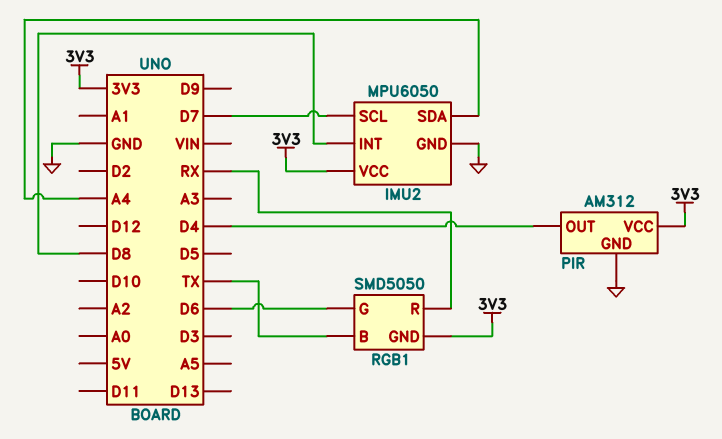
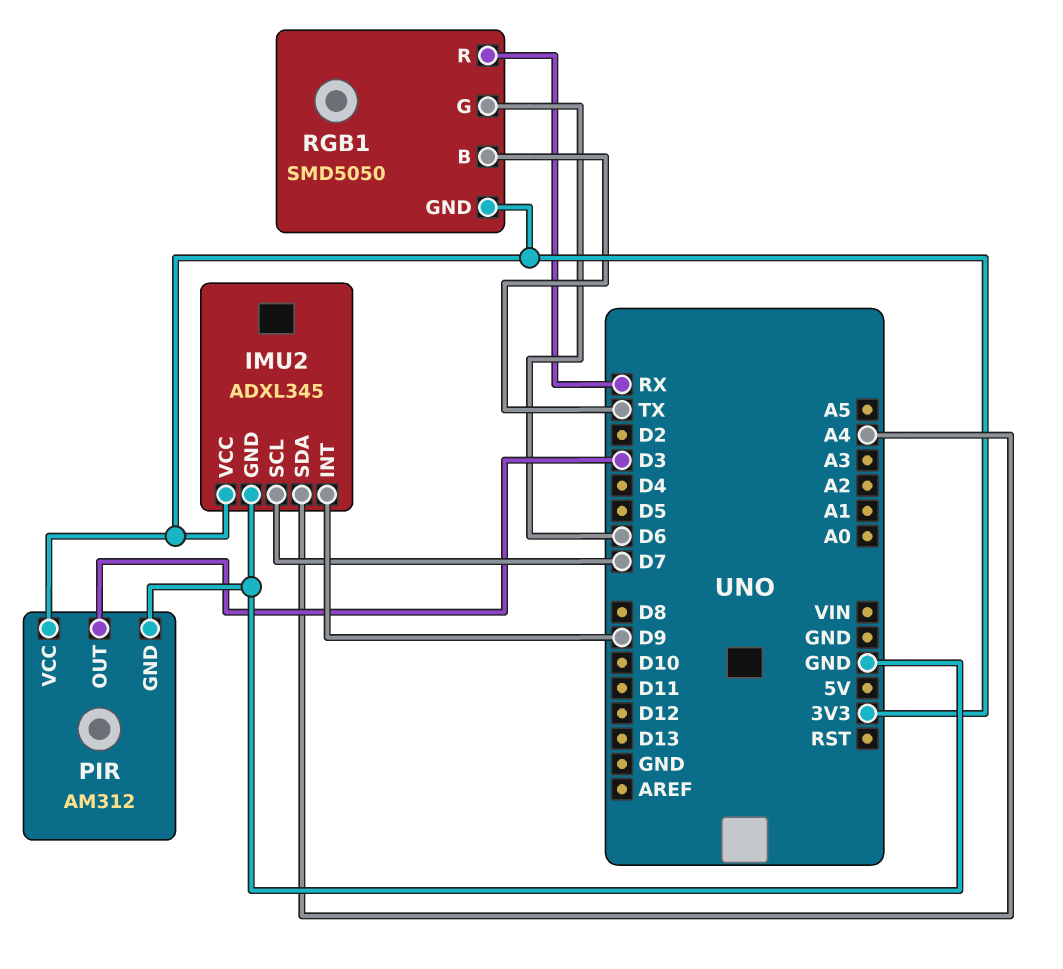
IMU2: MPU6050 -> ADXL345
IMU2 pin INT: D8 -> D9
PIR pin OUT: D4 -> D3

